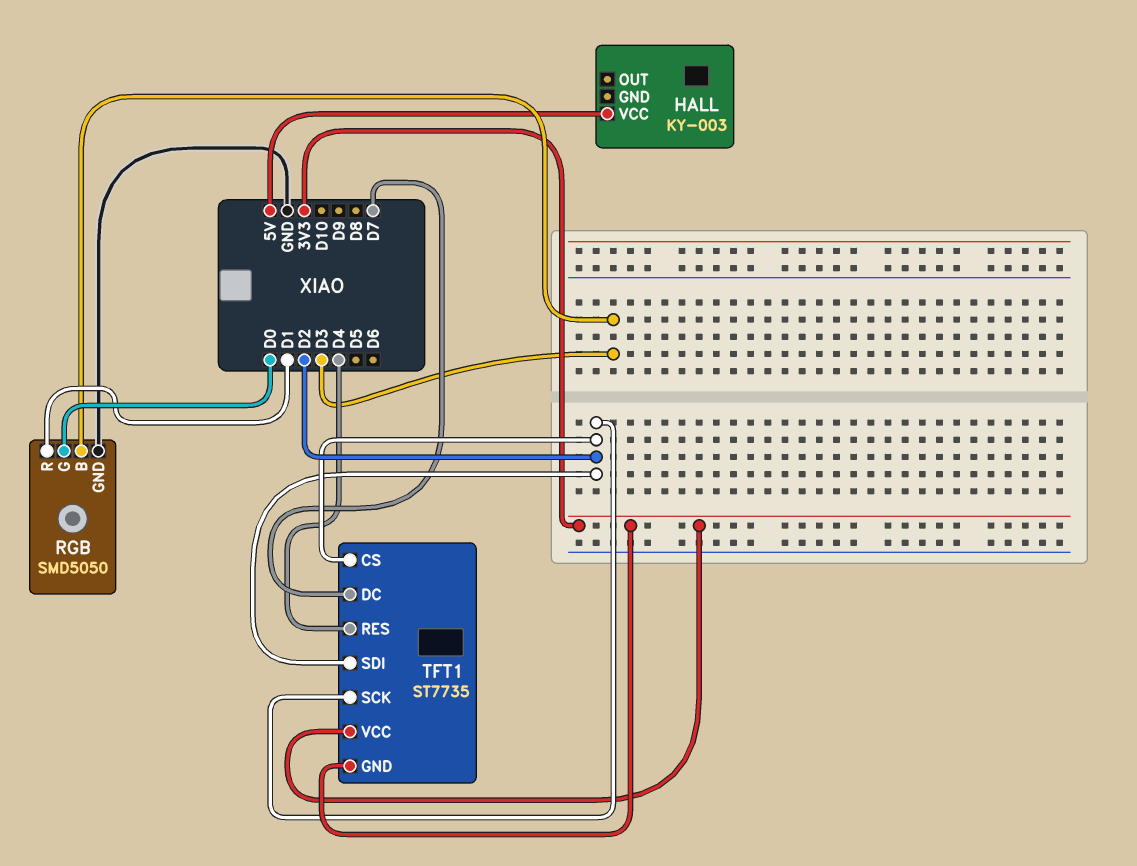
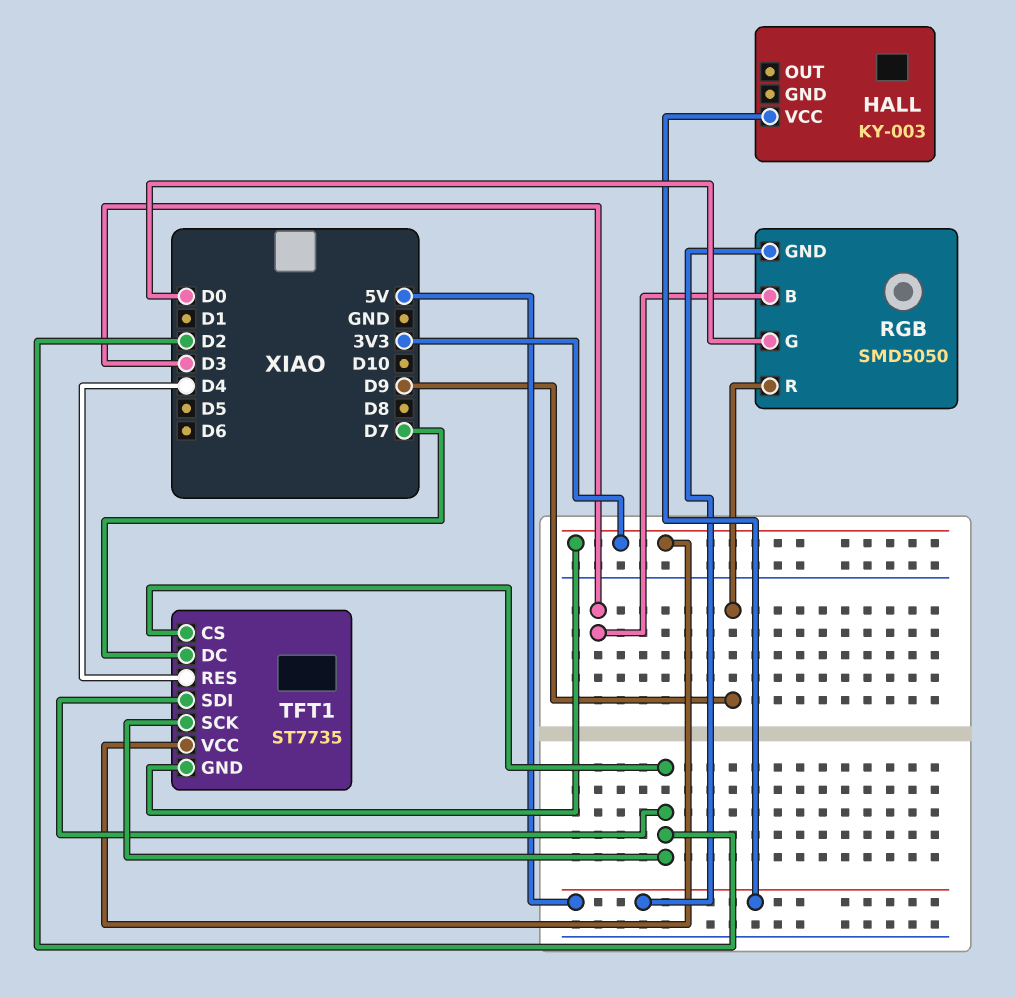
RGB pin GND: GND -> 5V
RGB pin R: D1 -> D9

